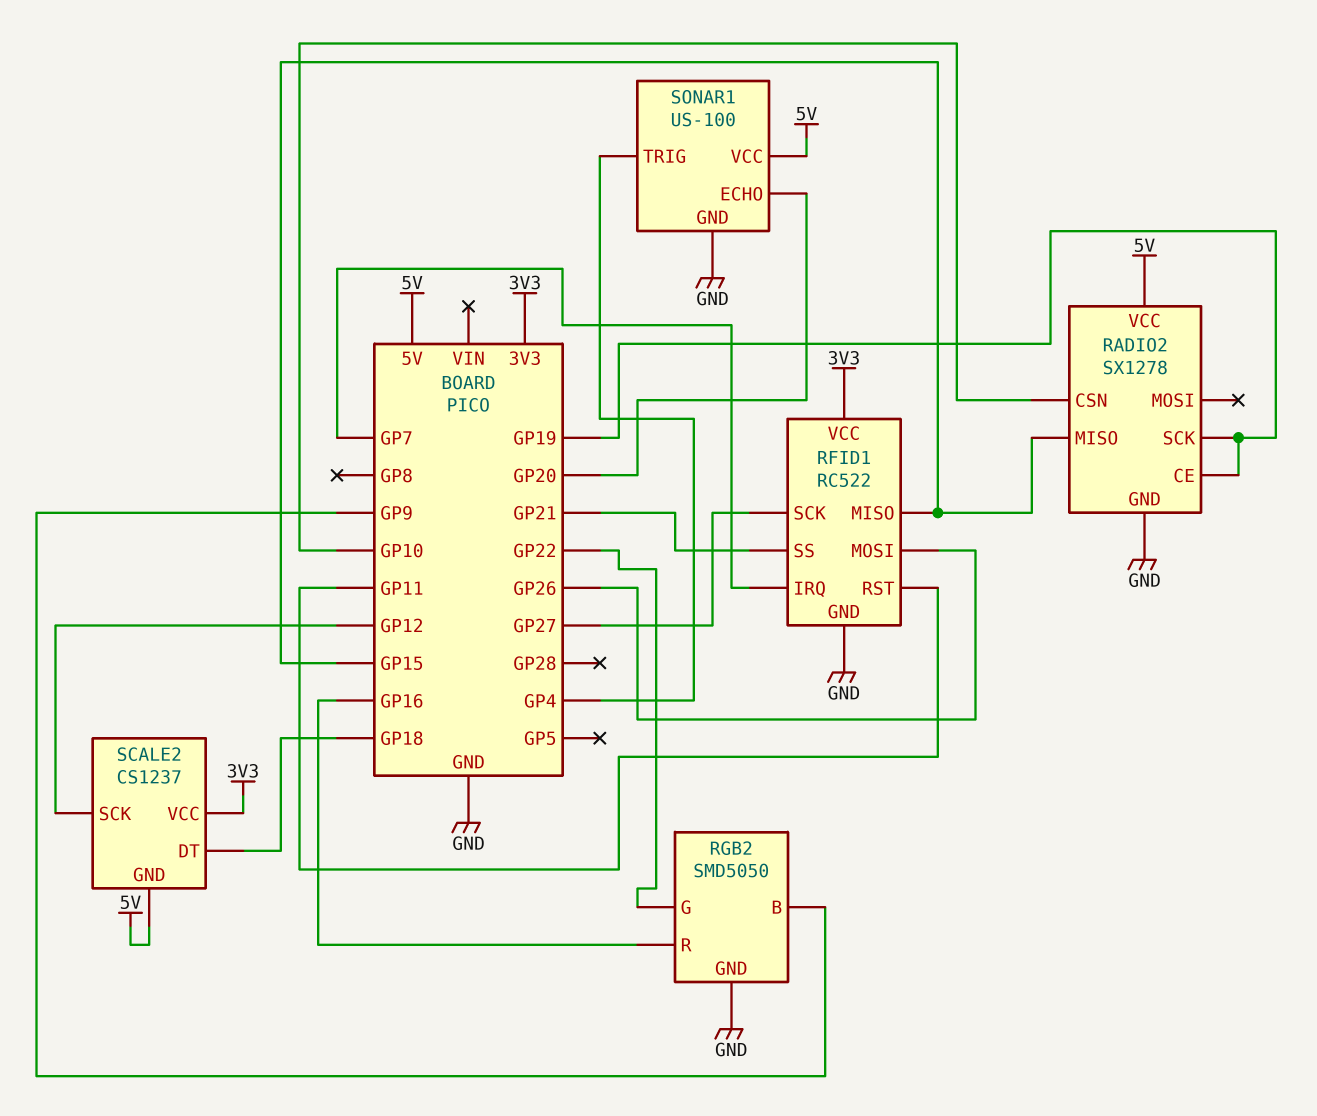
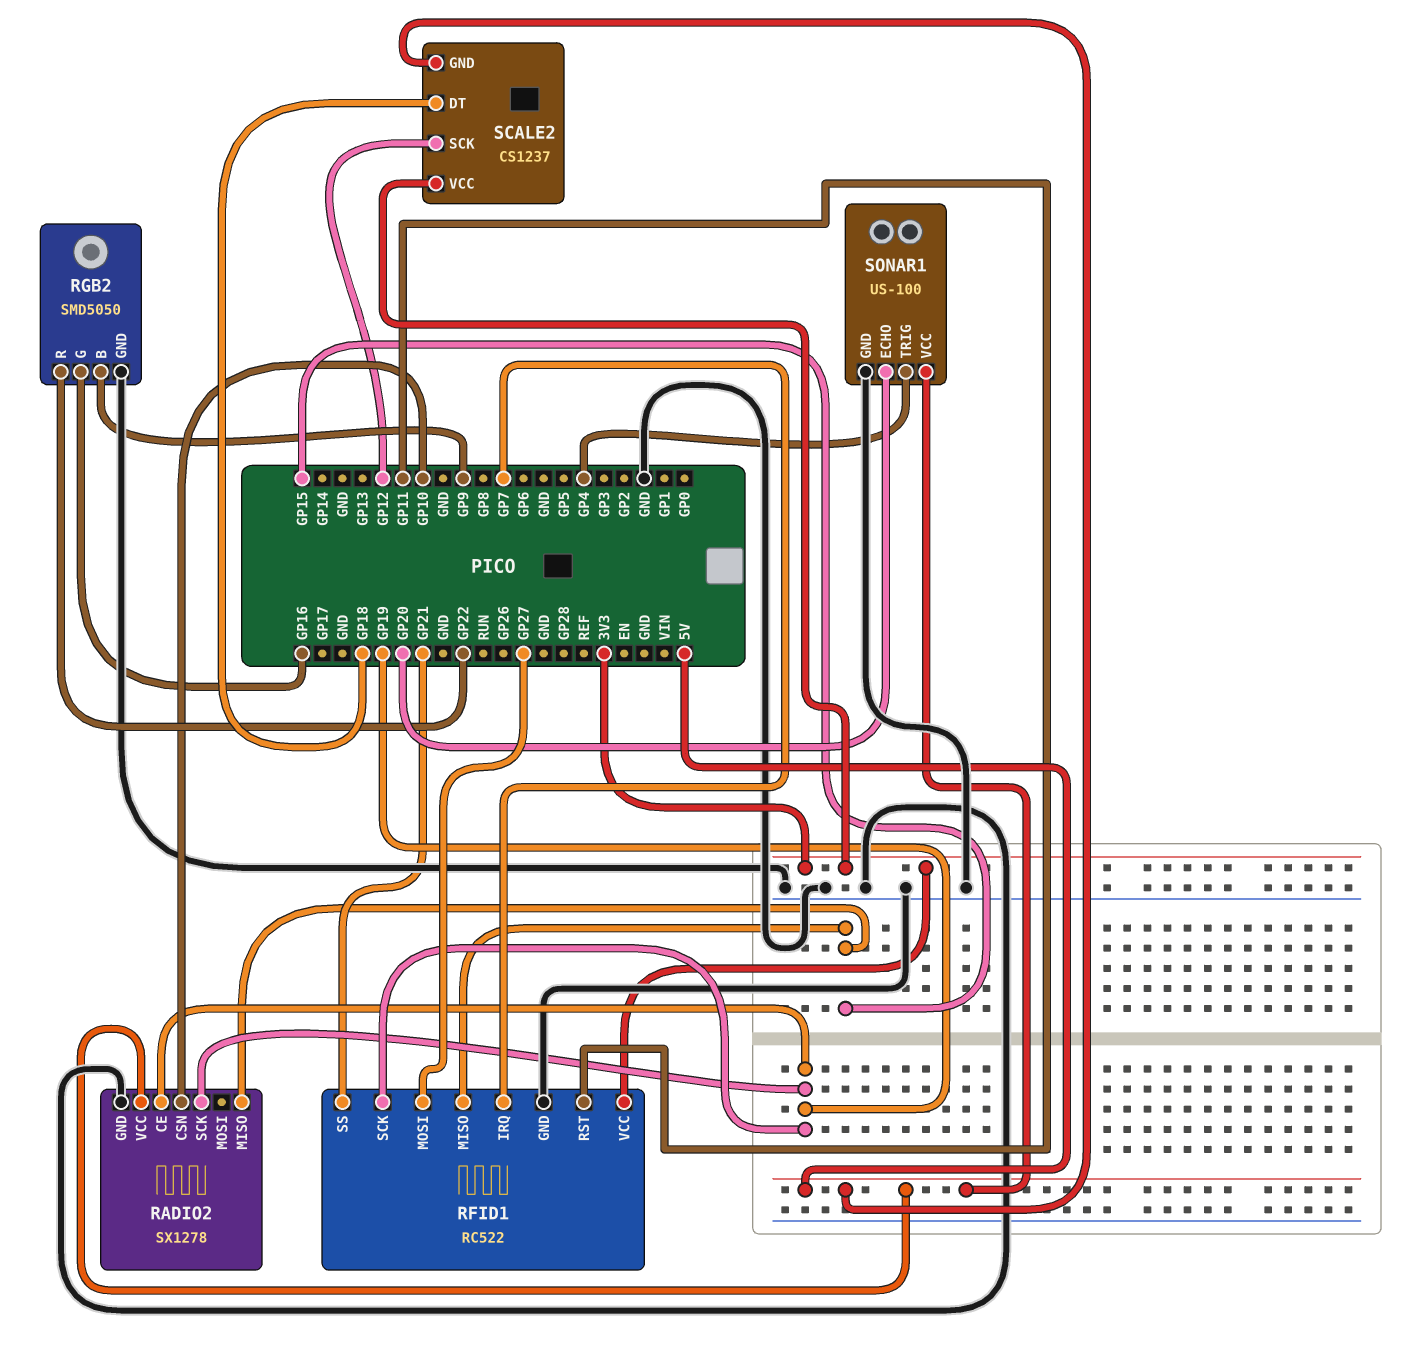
RFID1 pin MOSI: GP26 -> GP27
RFID1 pin SCK: GP27 -> GP19
RGB2 pin G: GP22 -> GP16
RGB2 pin R: GP16 -> GP22

